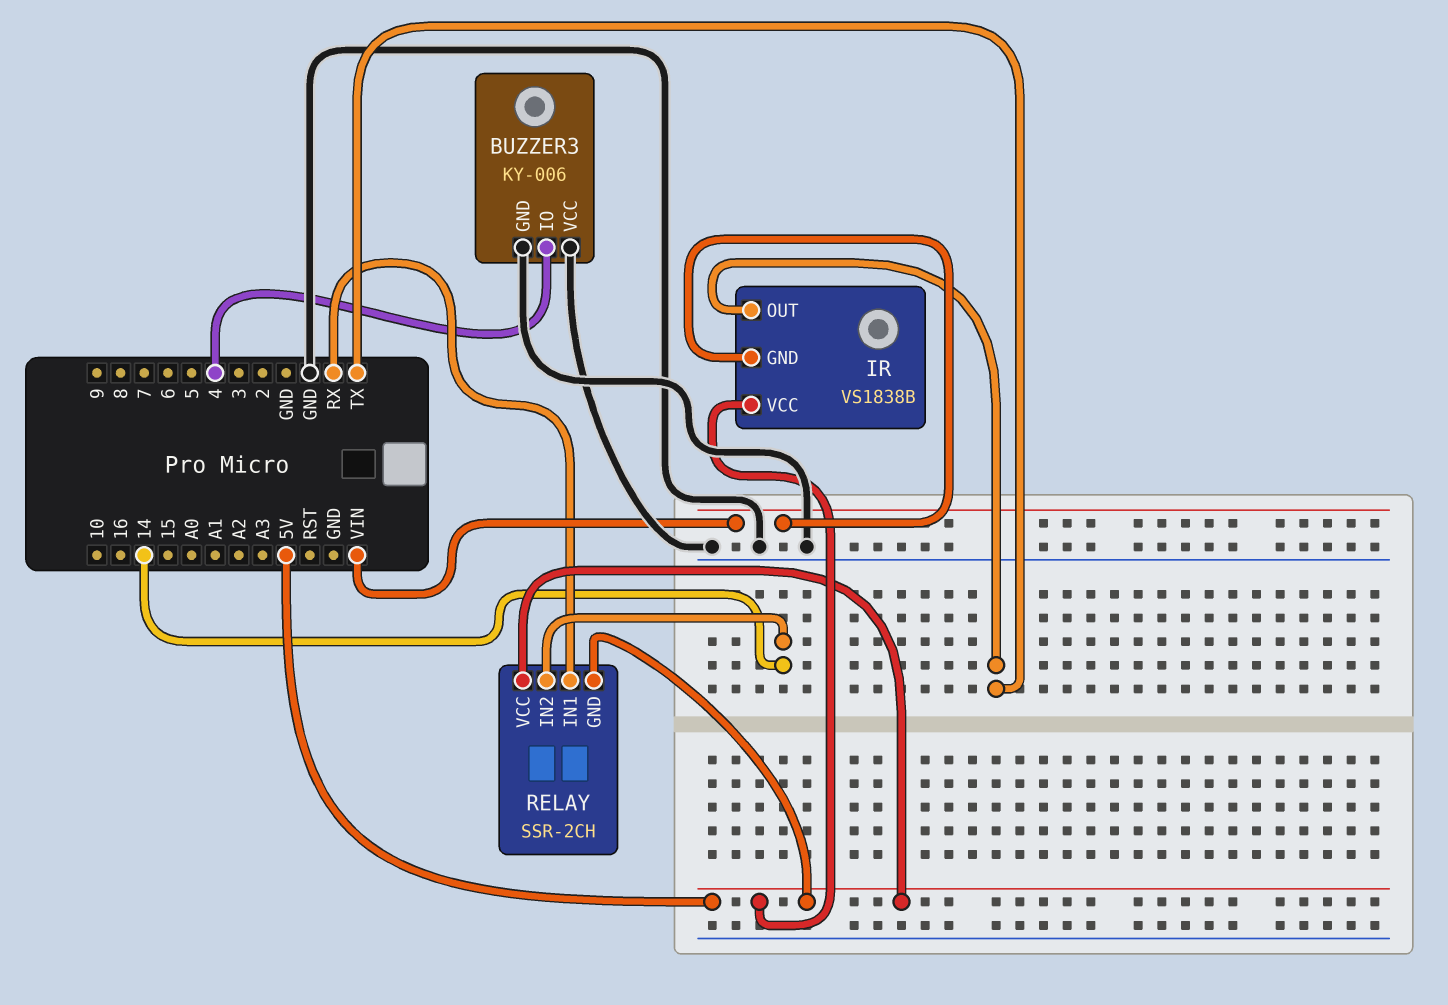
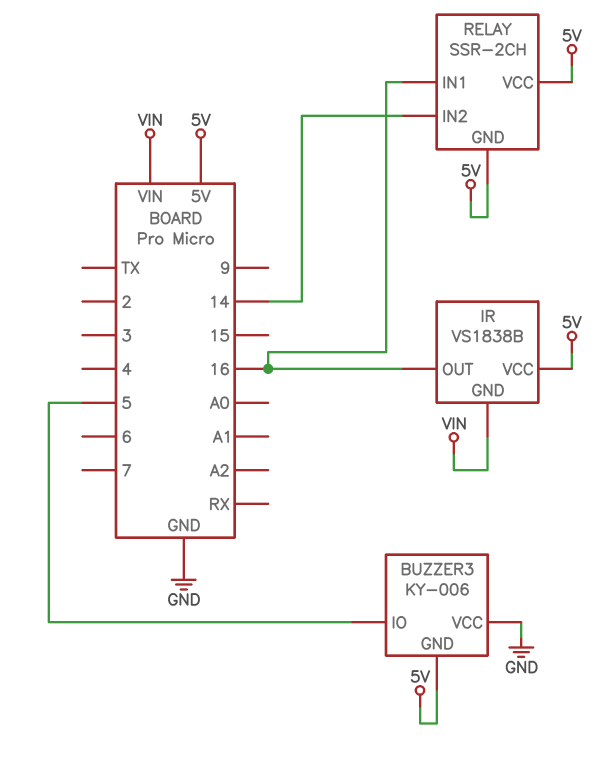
BUZZER3 pin GND: GND -> 5V
BUZZER3 pin IO: 4 -> 5
IR pin OUT: TX -> 16
RELAY pin IN1: RX -> 16

